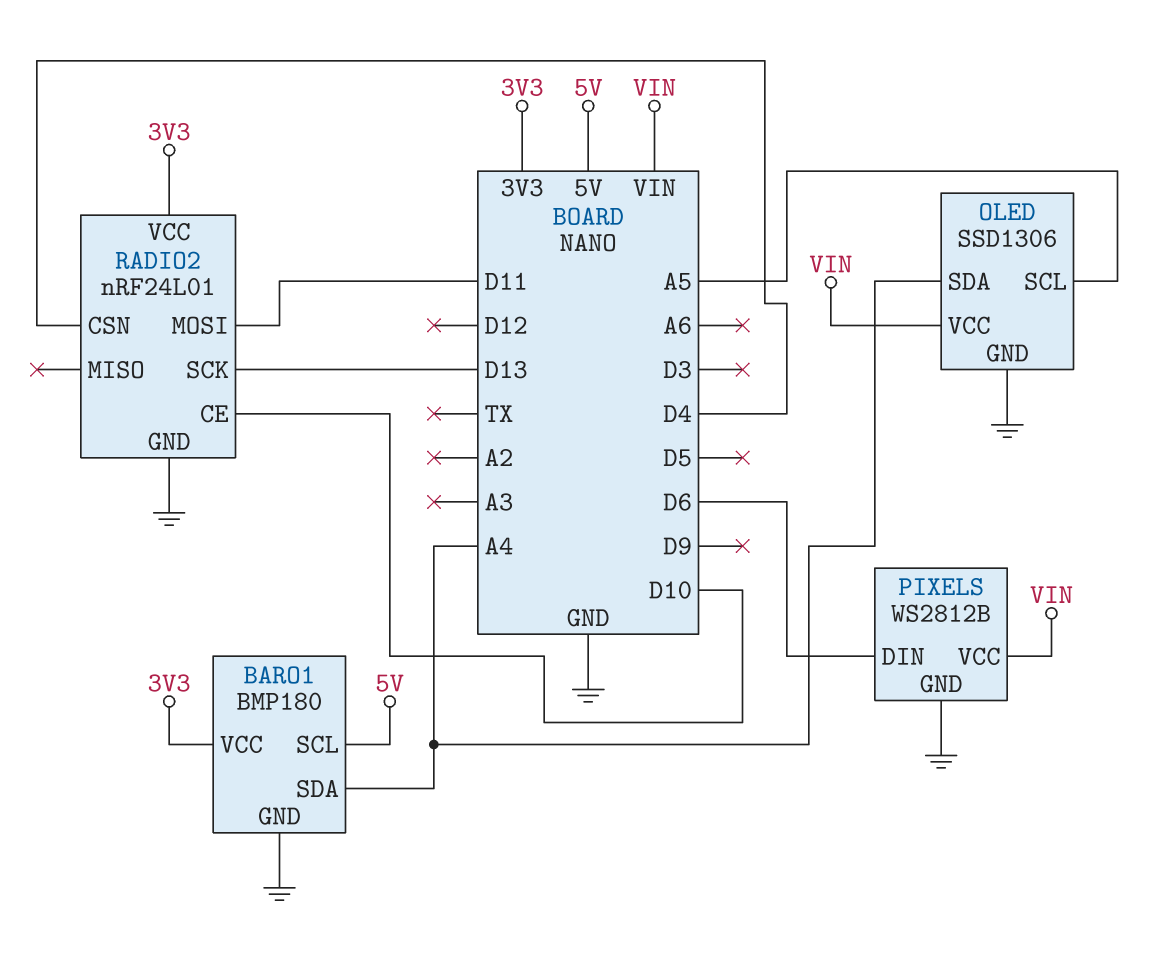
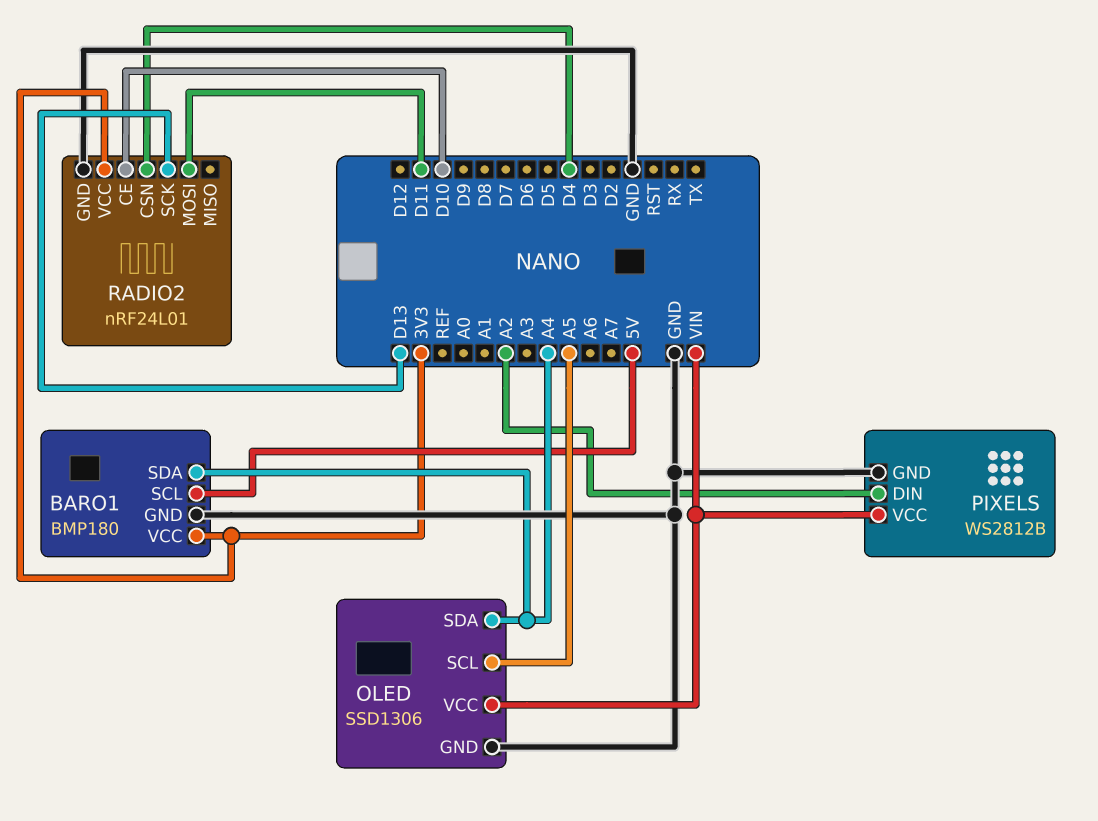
PIXELS pin DIN: D6 -> A2

